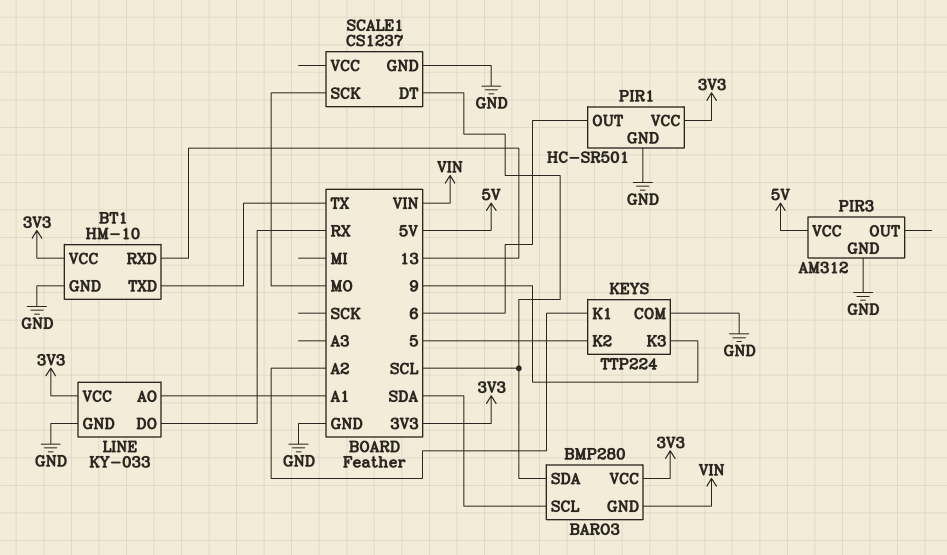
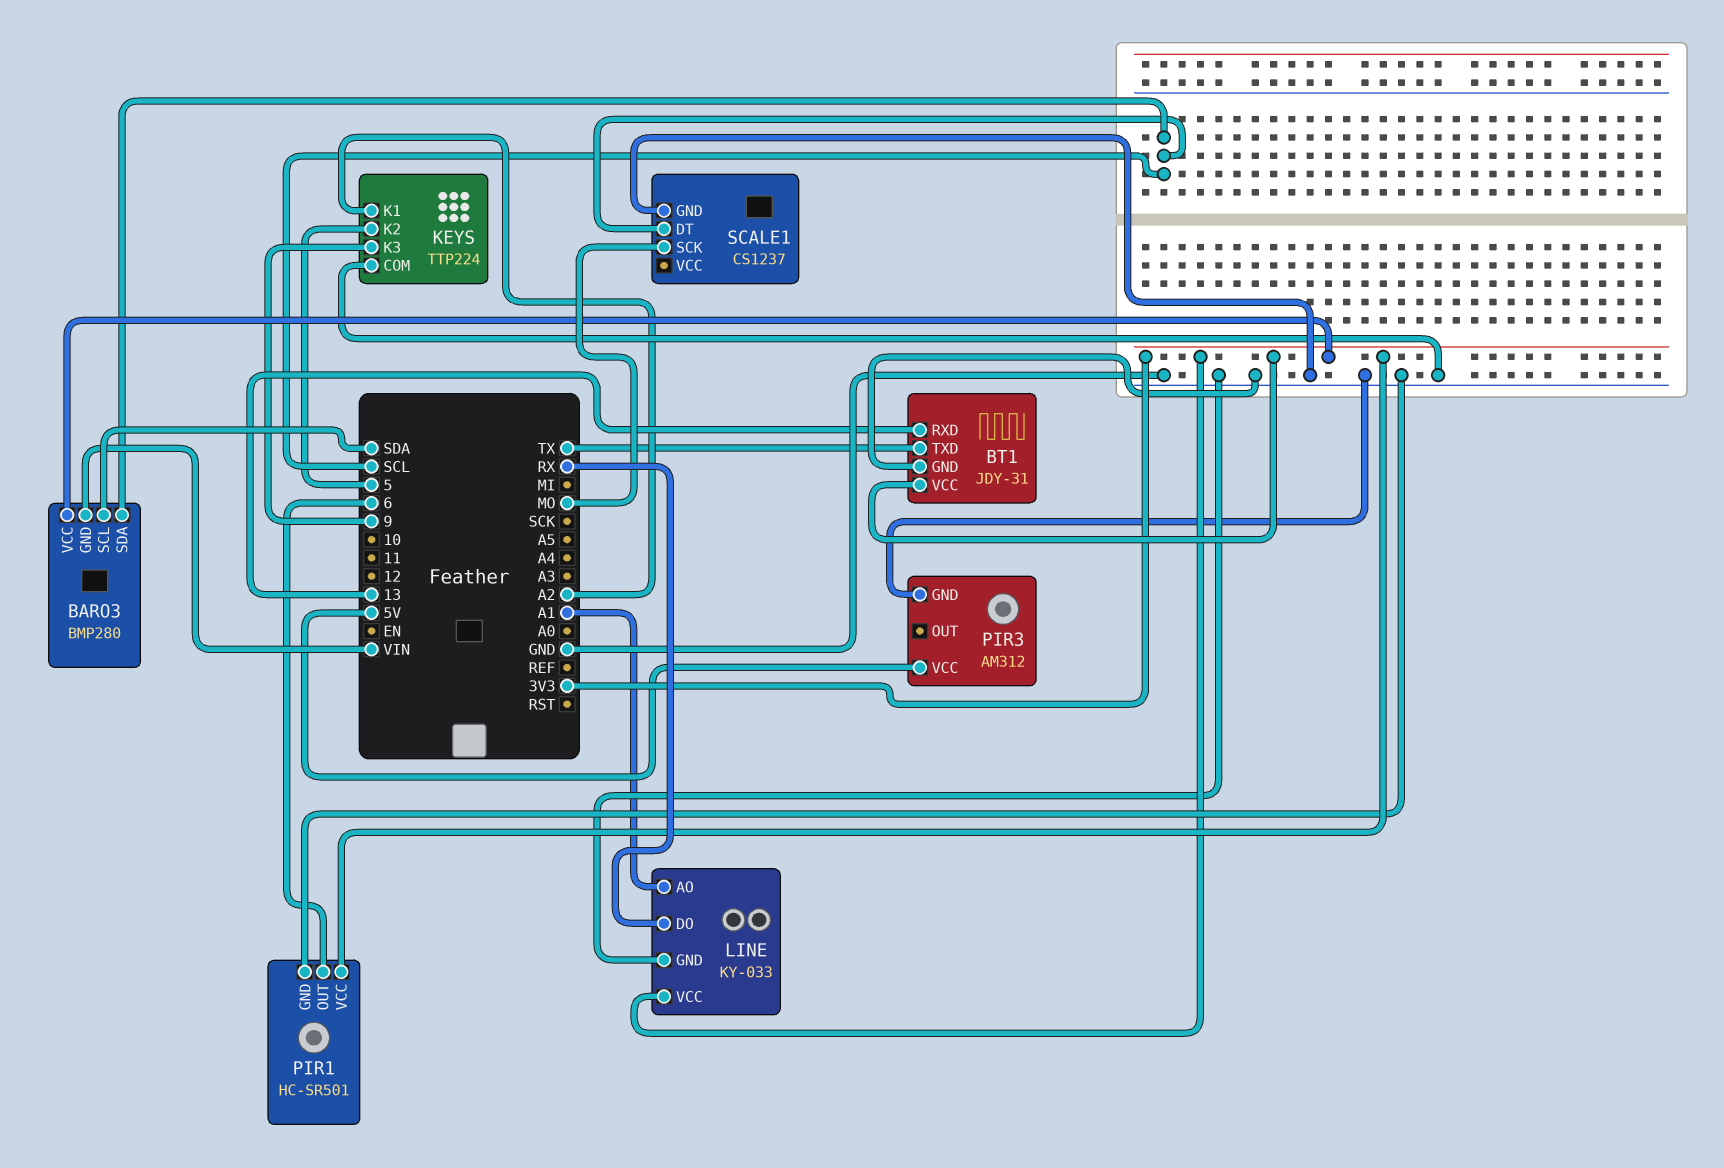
BT1: HM-10 -> JDY-31

